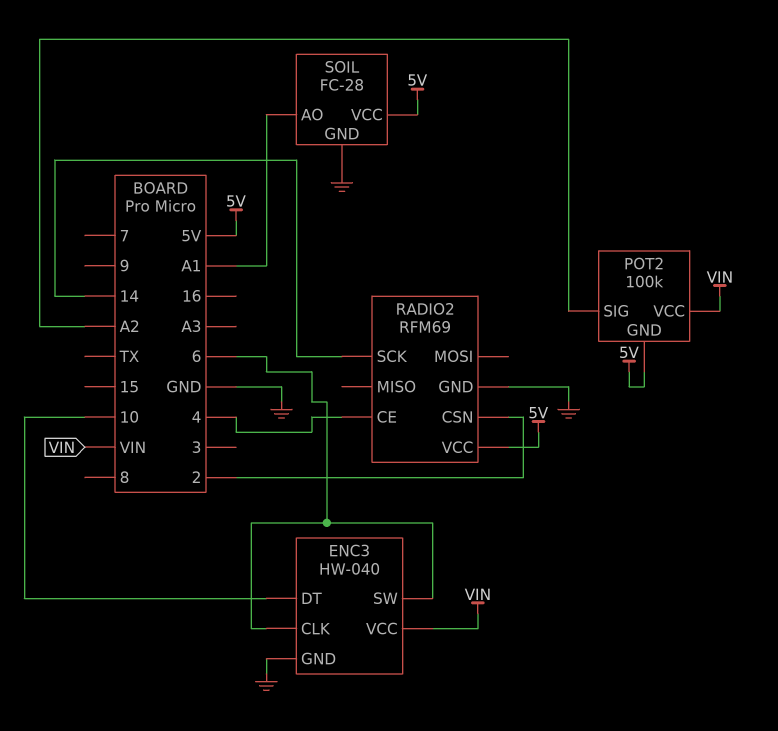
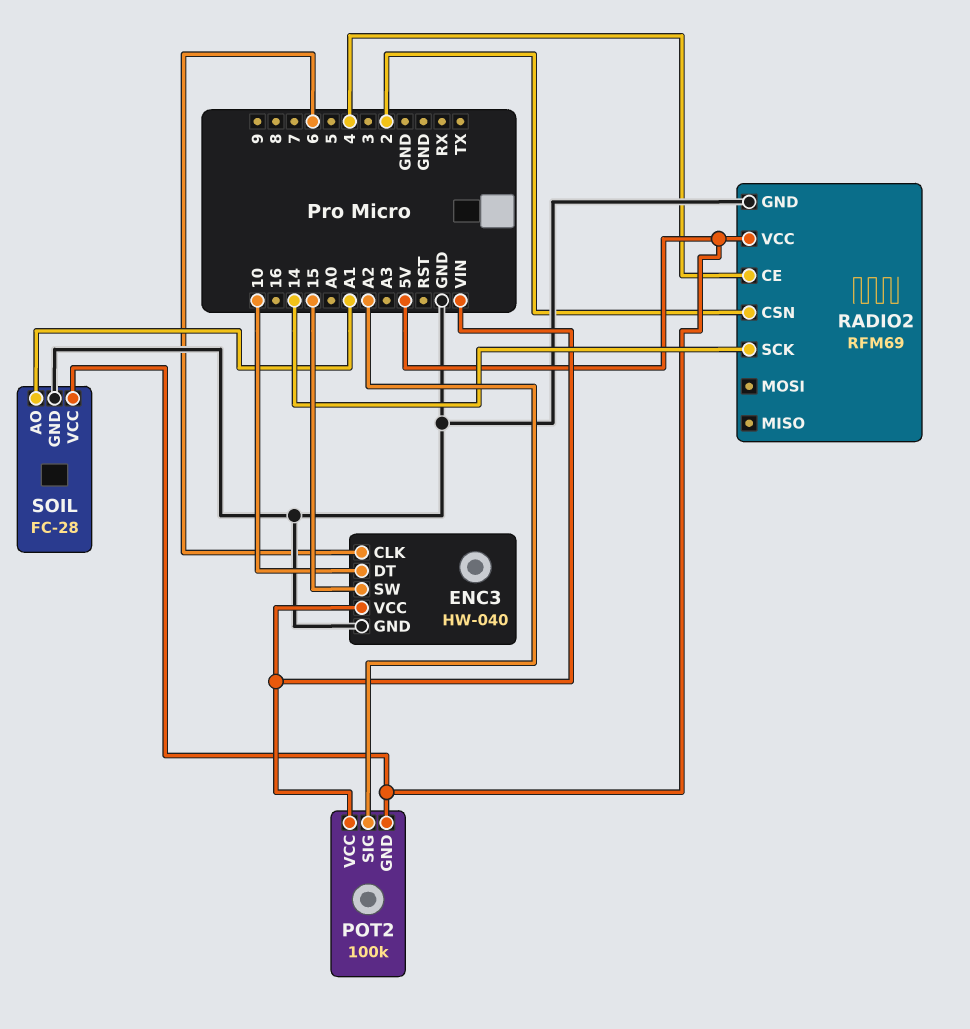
ENC3 pin SW: 6 -> 15

